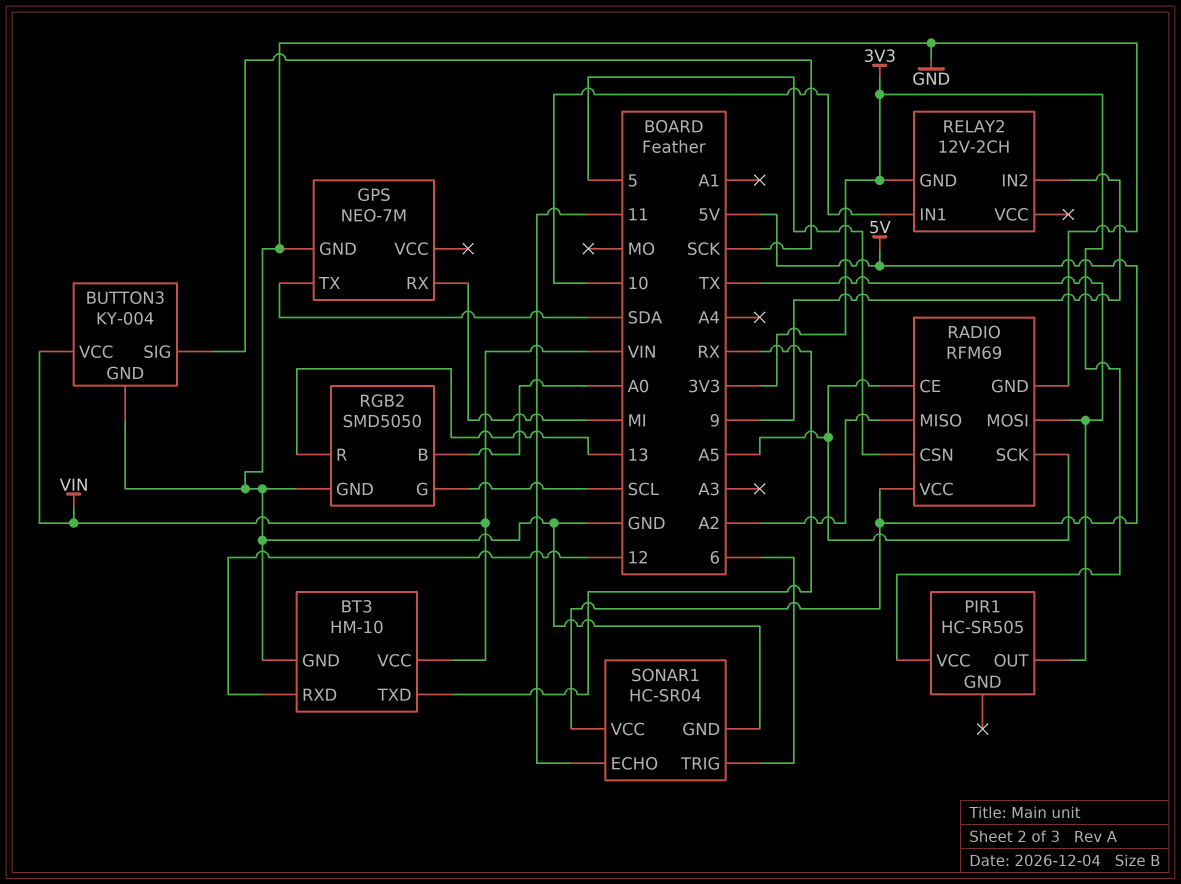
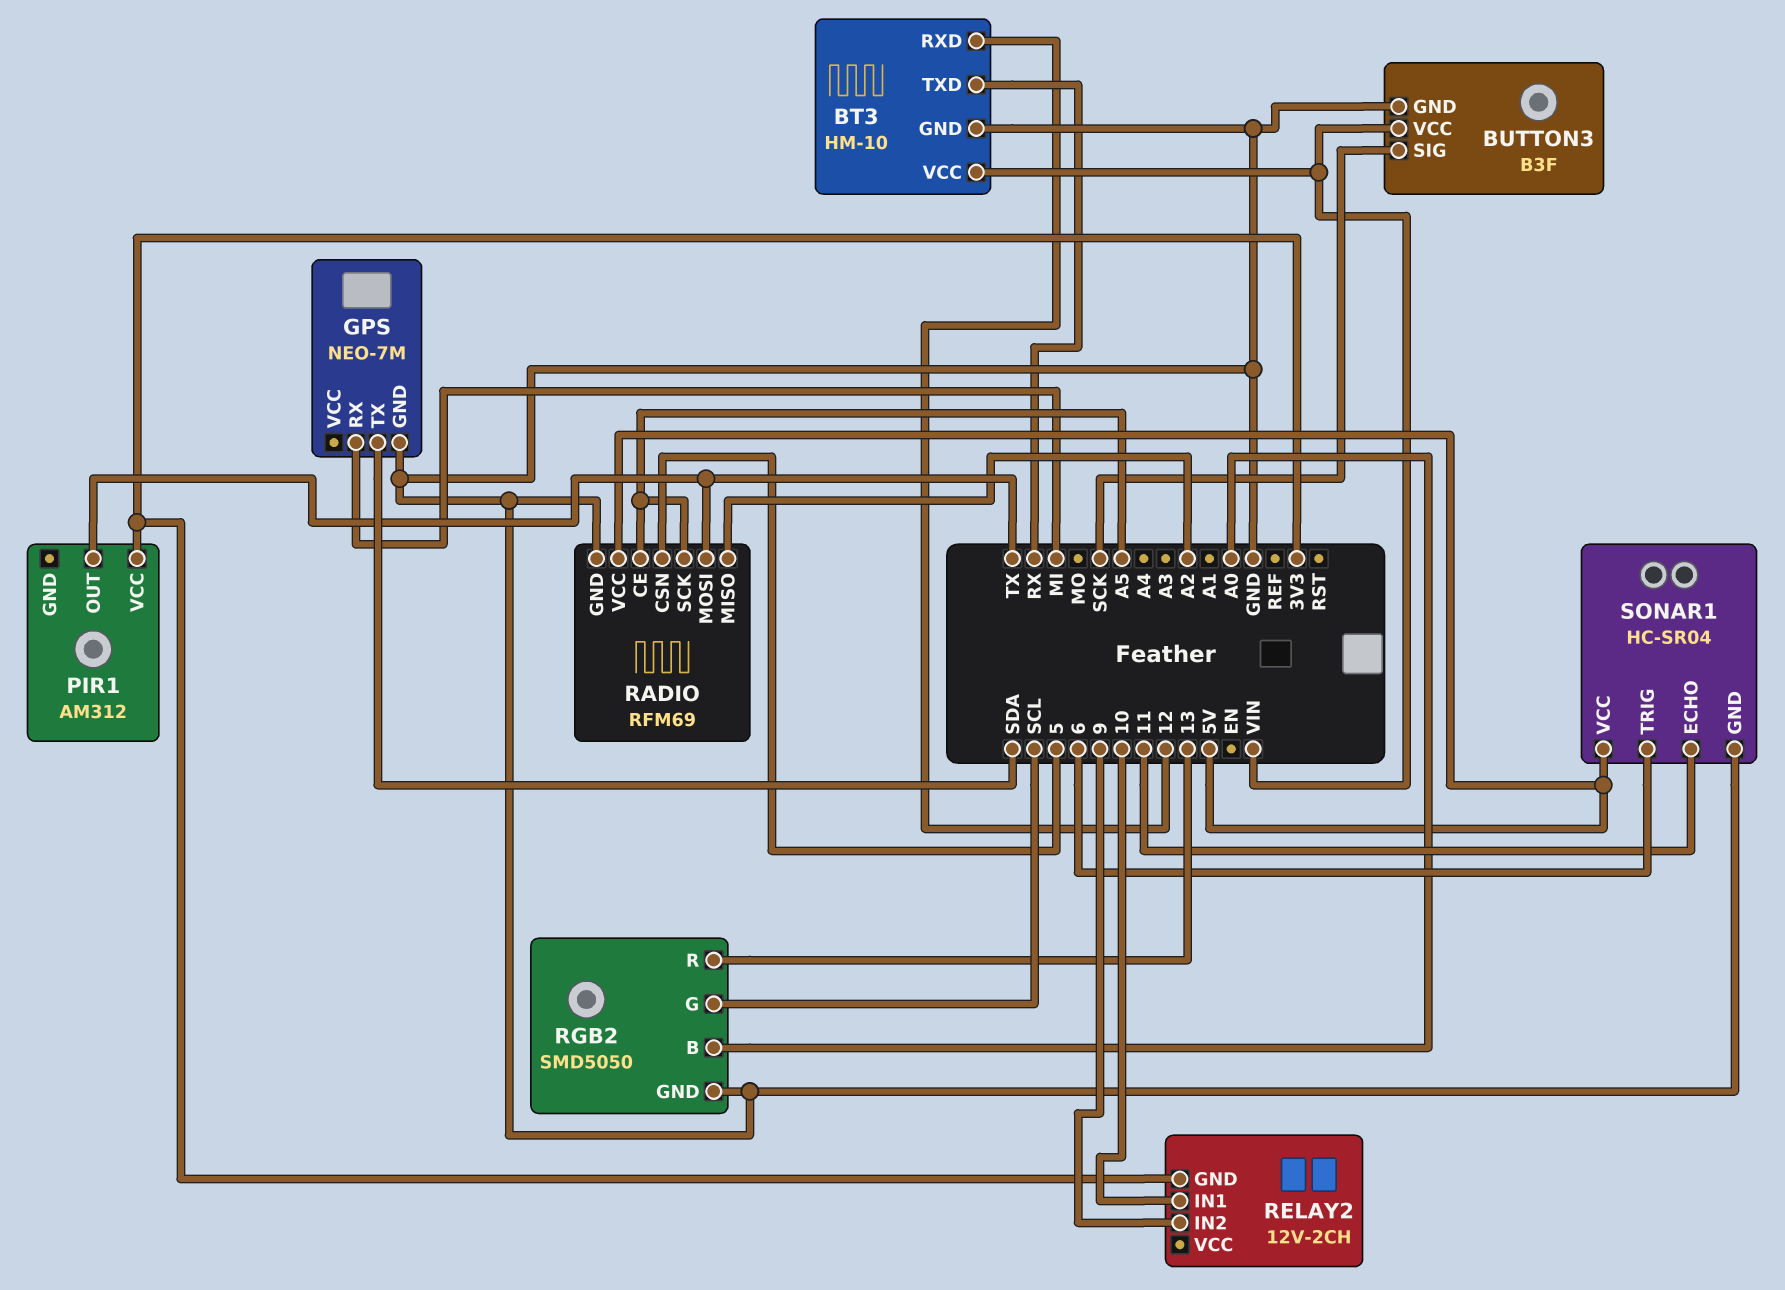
BUTTON3: KY-004 -> B3F
PIR1: HC-SR505 -> AM312

